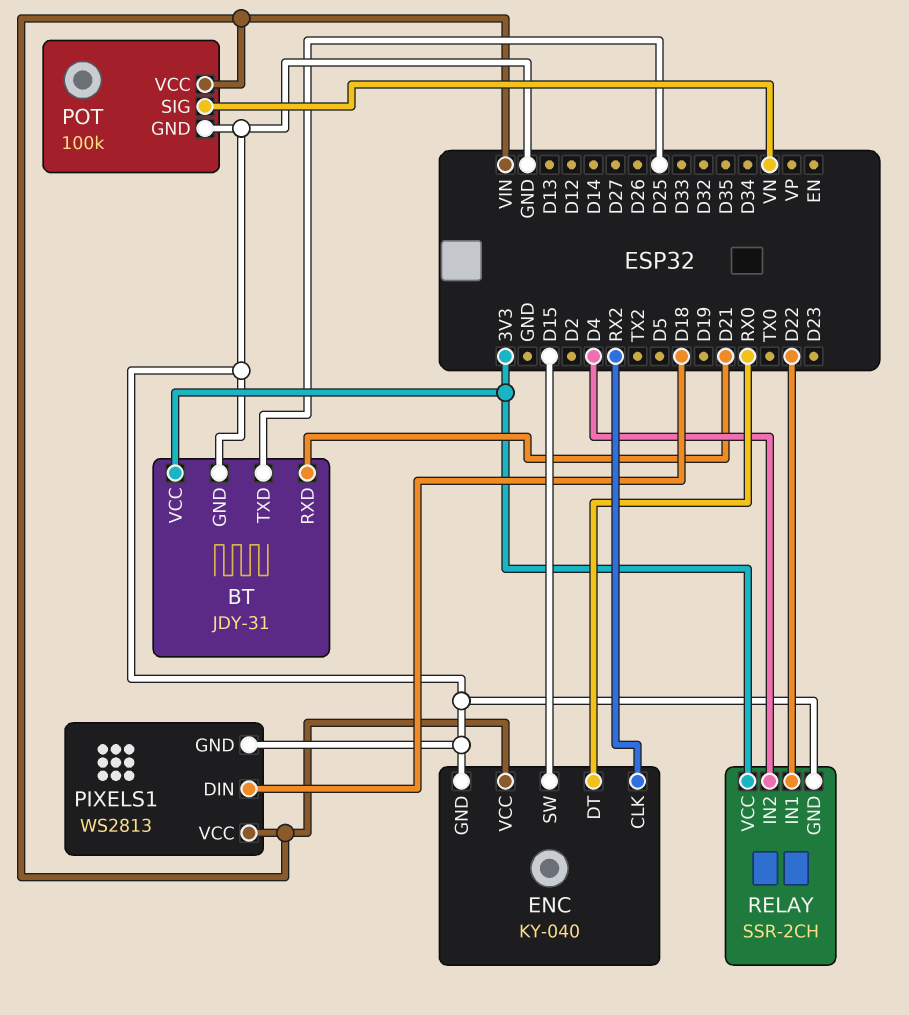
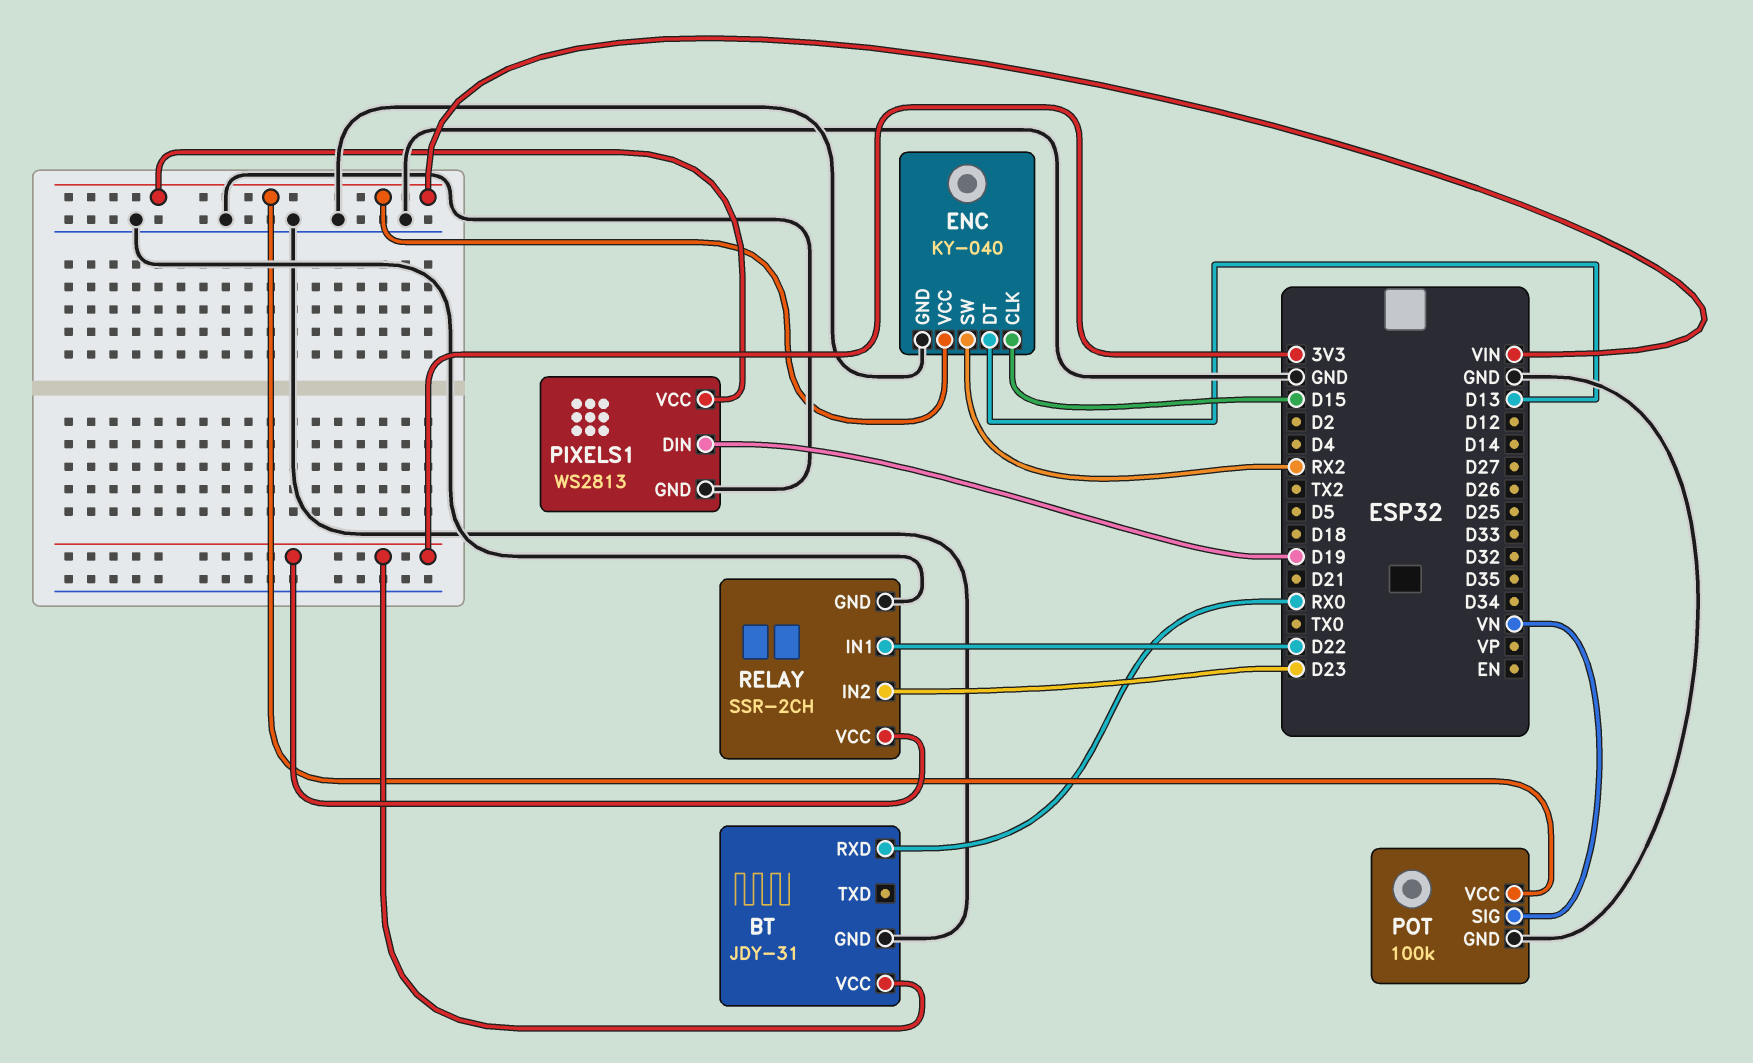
BT pin RXD: D21 -> RX0
BT pin TXD: D25 -> none
ENC pin CLK: RX2 -> D15
ENC pin DT: RX0 -> D13
ENC pin SW: D15 -> RX2
PIXELS1 pin DIN: D18 -> D19
RELAY pin IN2: D4 -> D23

